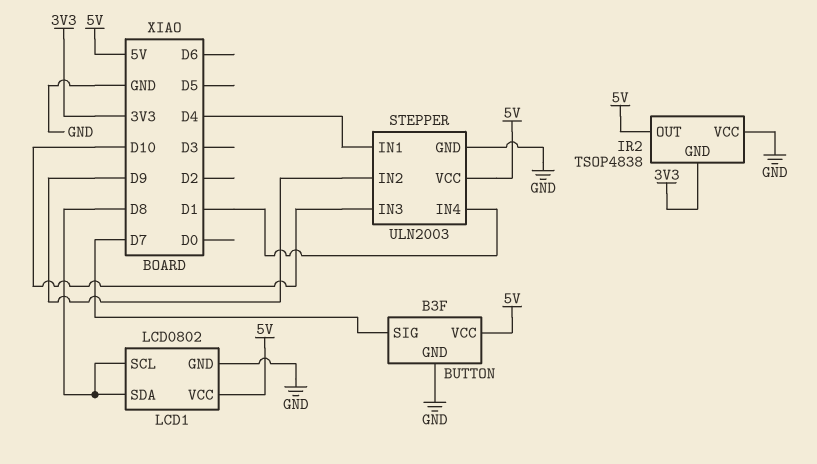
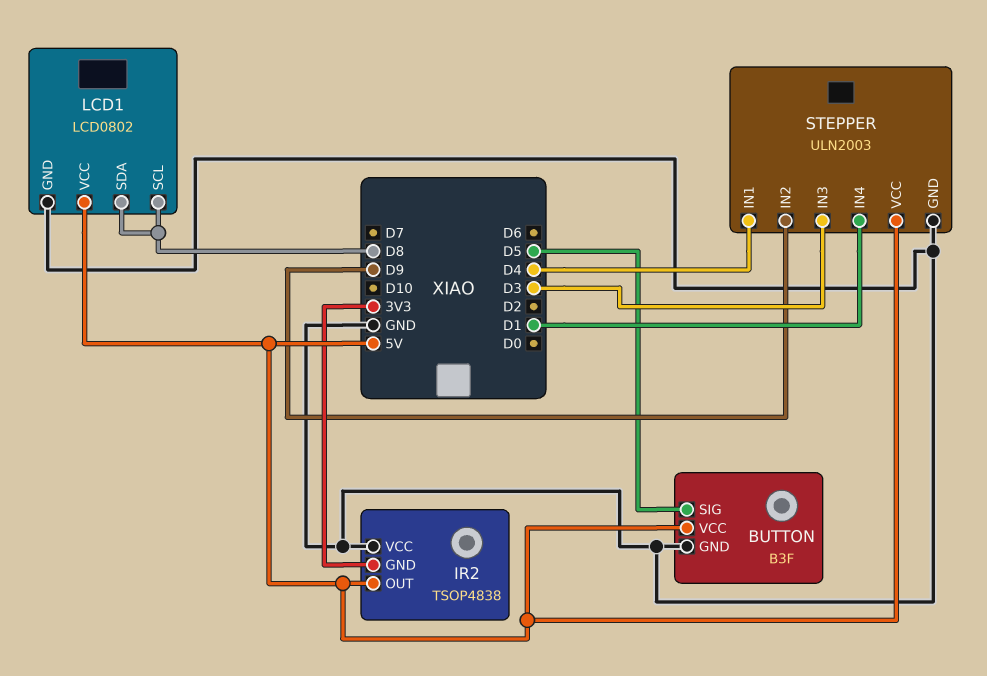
BUTTON pin SIG: D7 -> D5
STEPPER pin IN3: D10 -> D3

